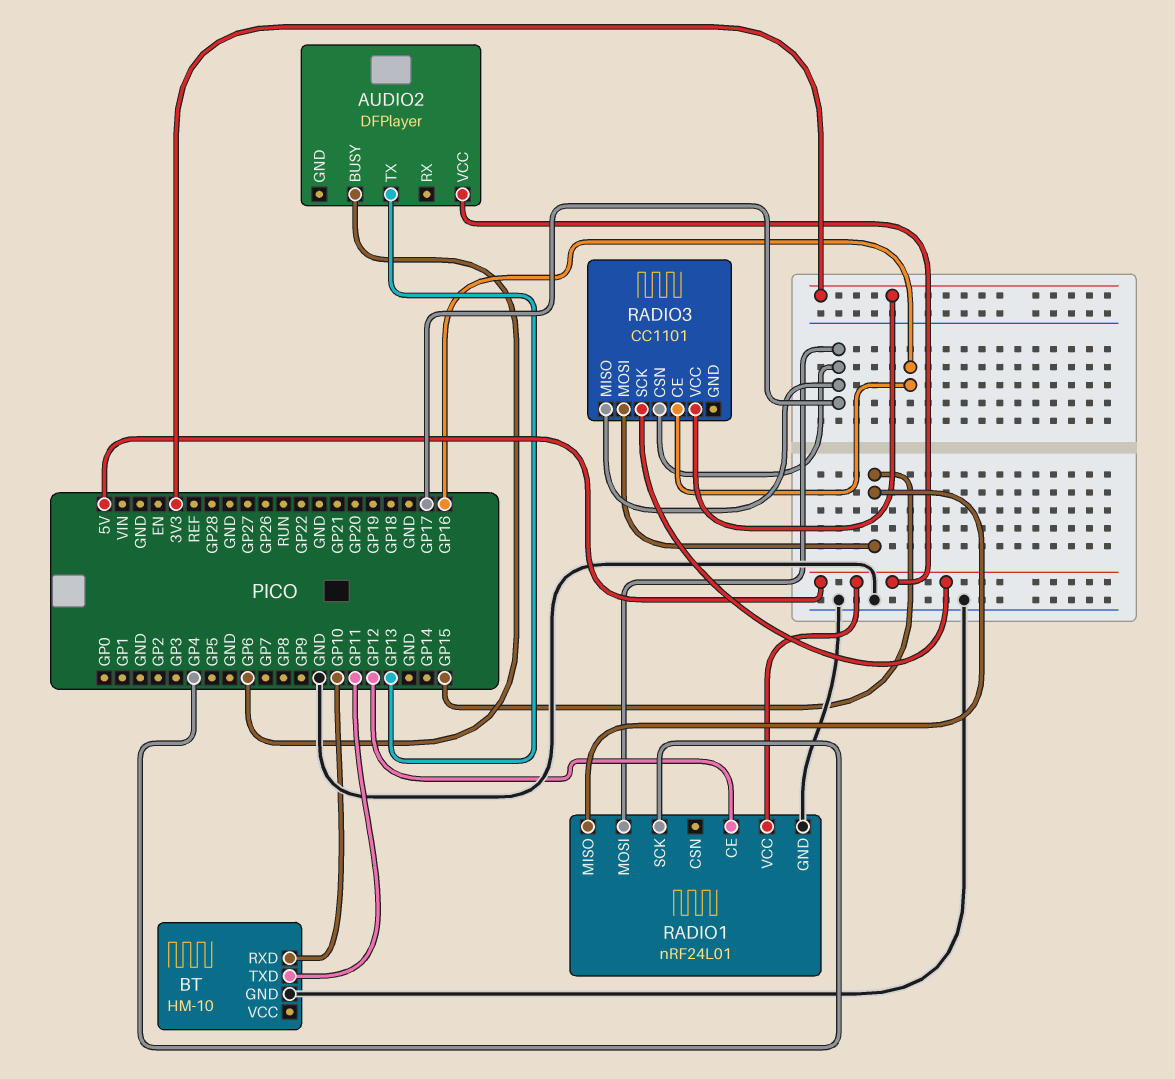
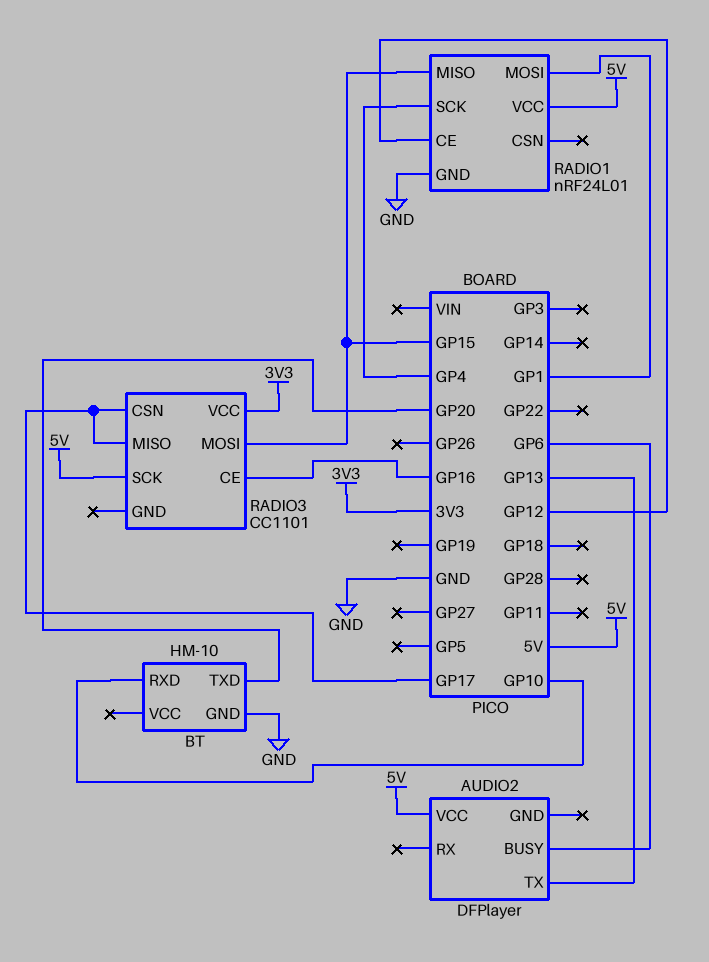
BT pin TXD: GP11 -> GP20
RADIO1 pin MOSI: GP17 -> GP1

